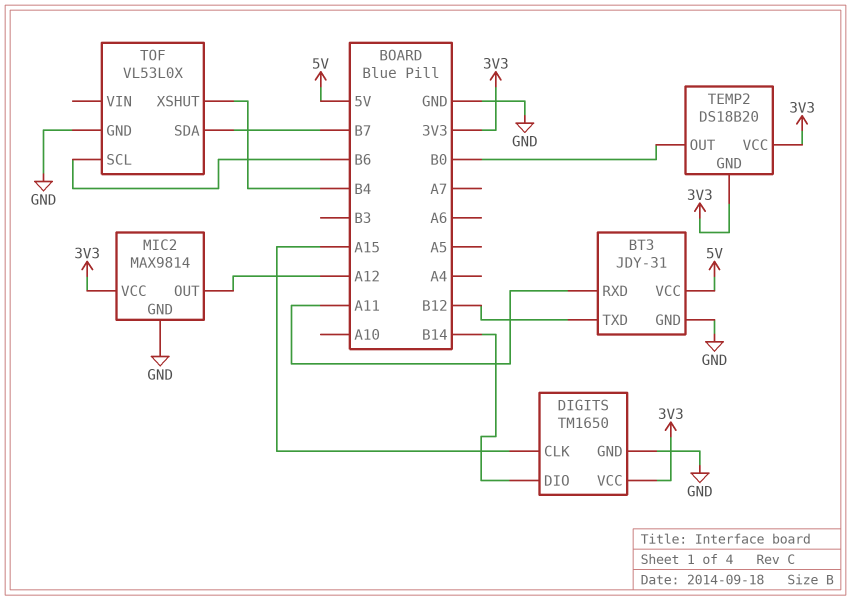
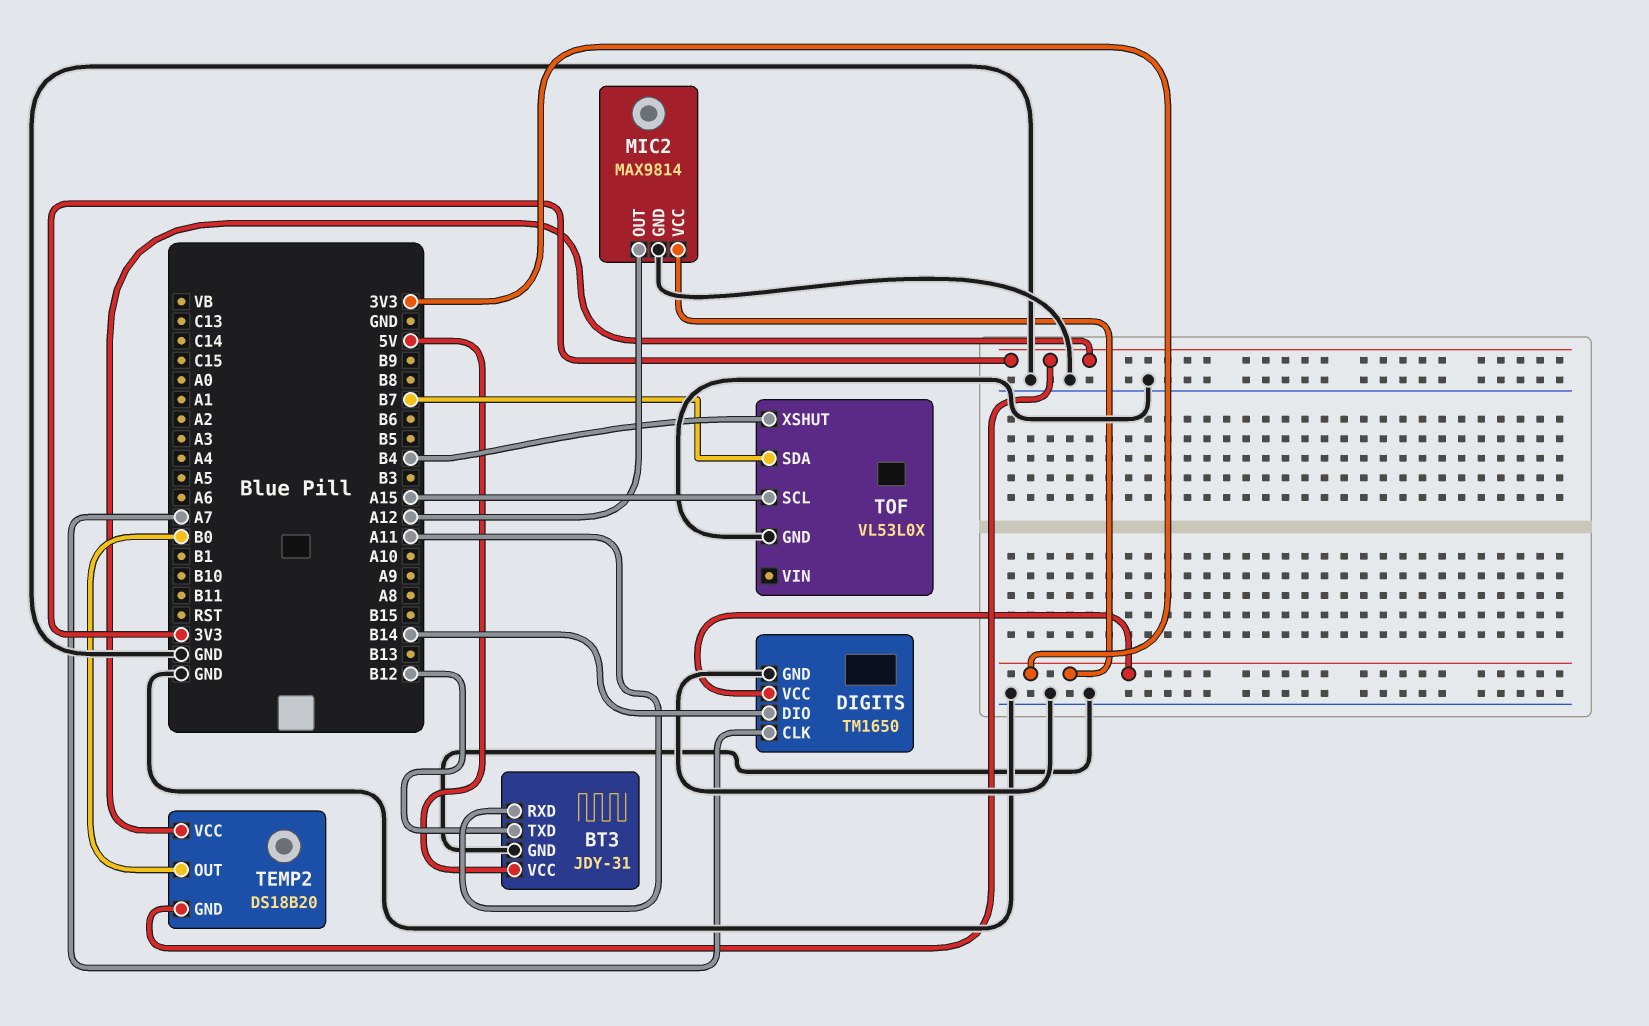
DIGITS pin CLK: A15 -> A7
TOF pin SCL: B6 -> A15

